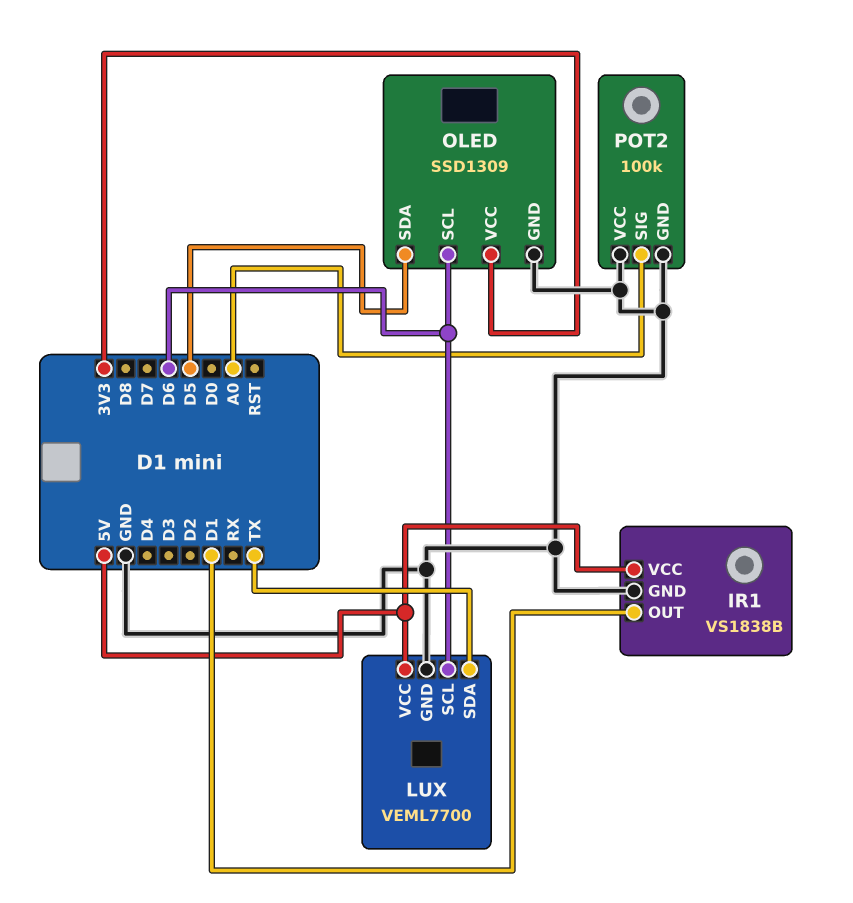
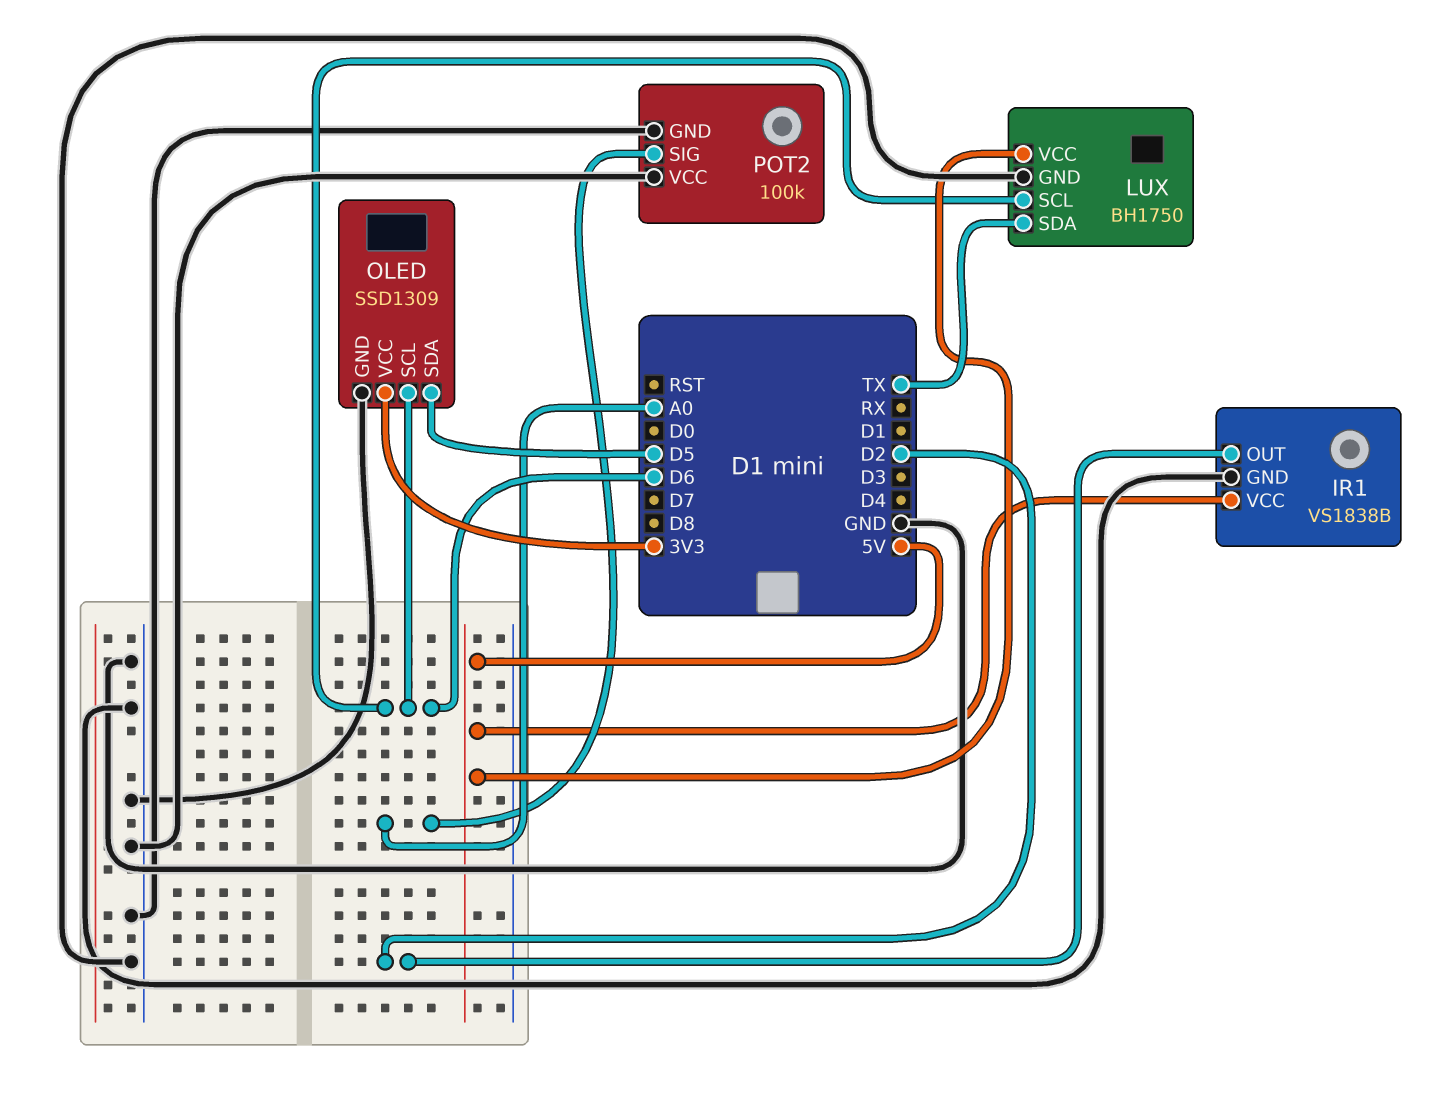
IR1 pin OUT: D1 -> D2
LUX: VEML7700 -> BH1750

